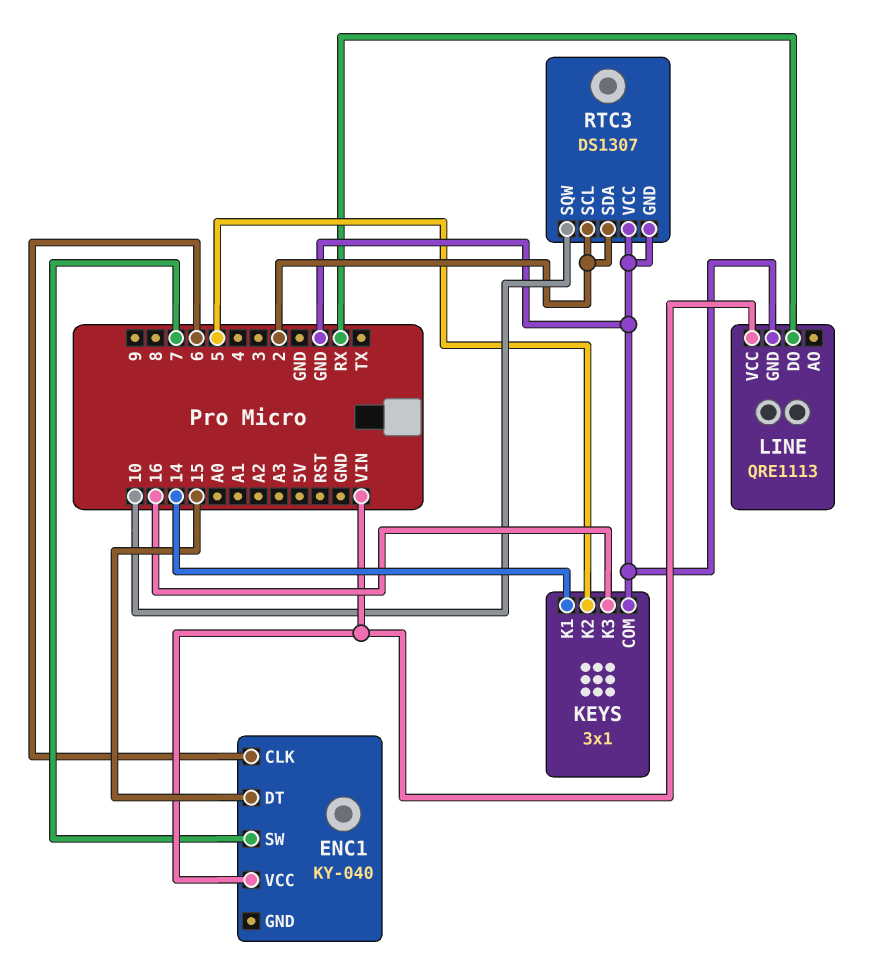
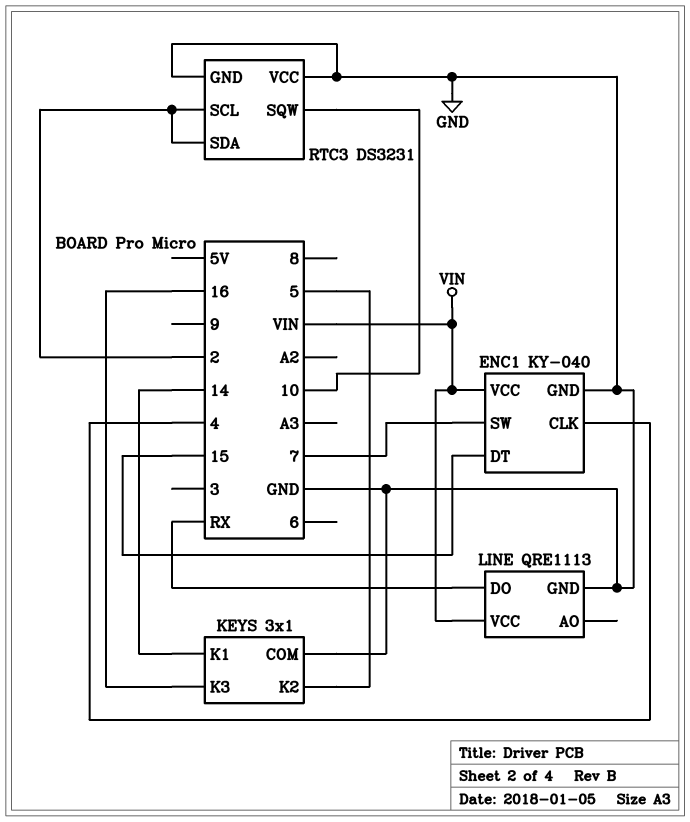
ENC1 pin CLK: 6 -> 4
ENC1 pin GND: none -> GND
RTC3: DS1307 -> DS3231

